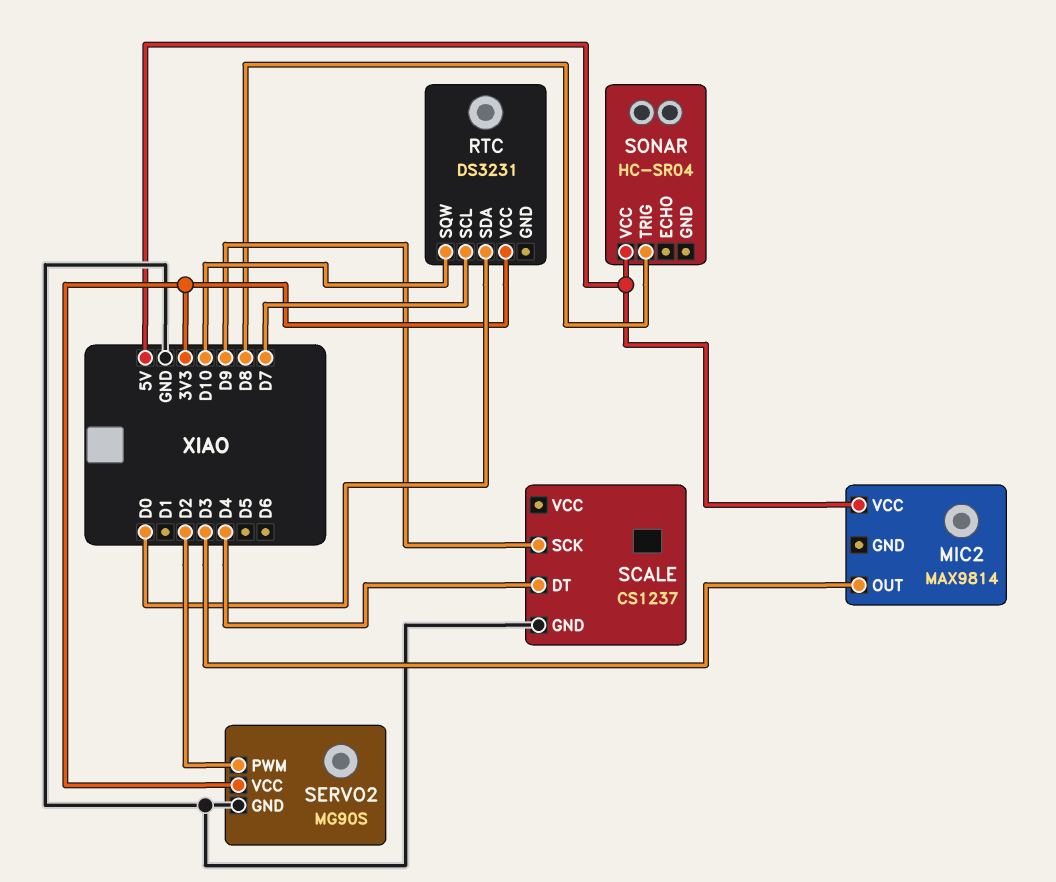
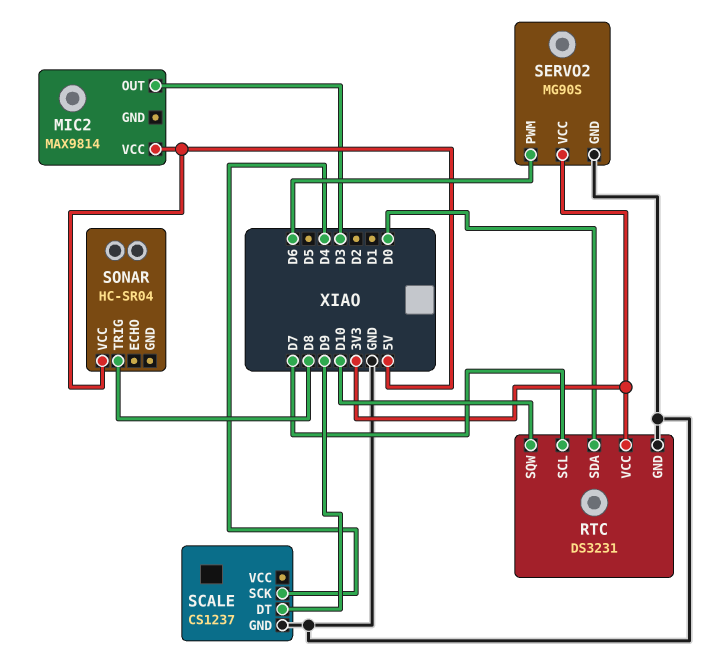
RTC pin GND: none -> GND
SCALE pin DT: D4 -> D9
SCALE pin SCK: D9 -> D4
SERVO2 pin PWM: D2 -> D6

